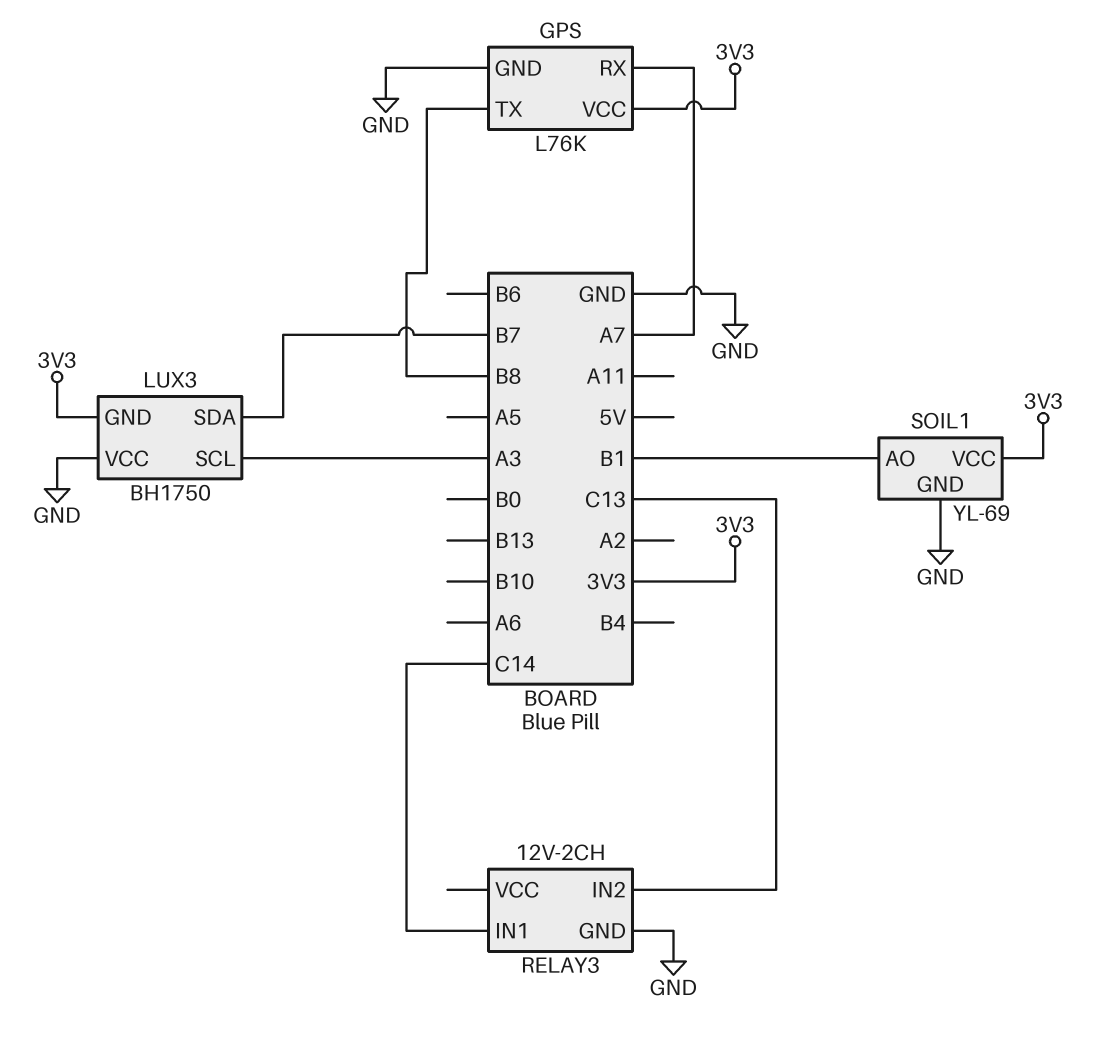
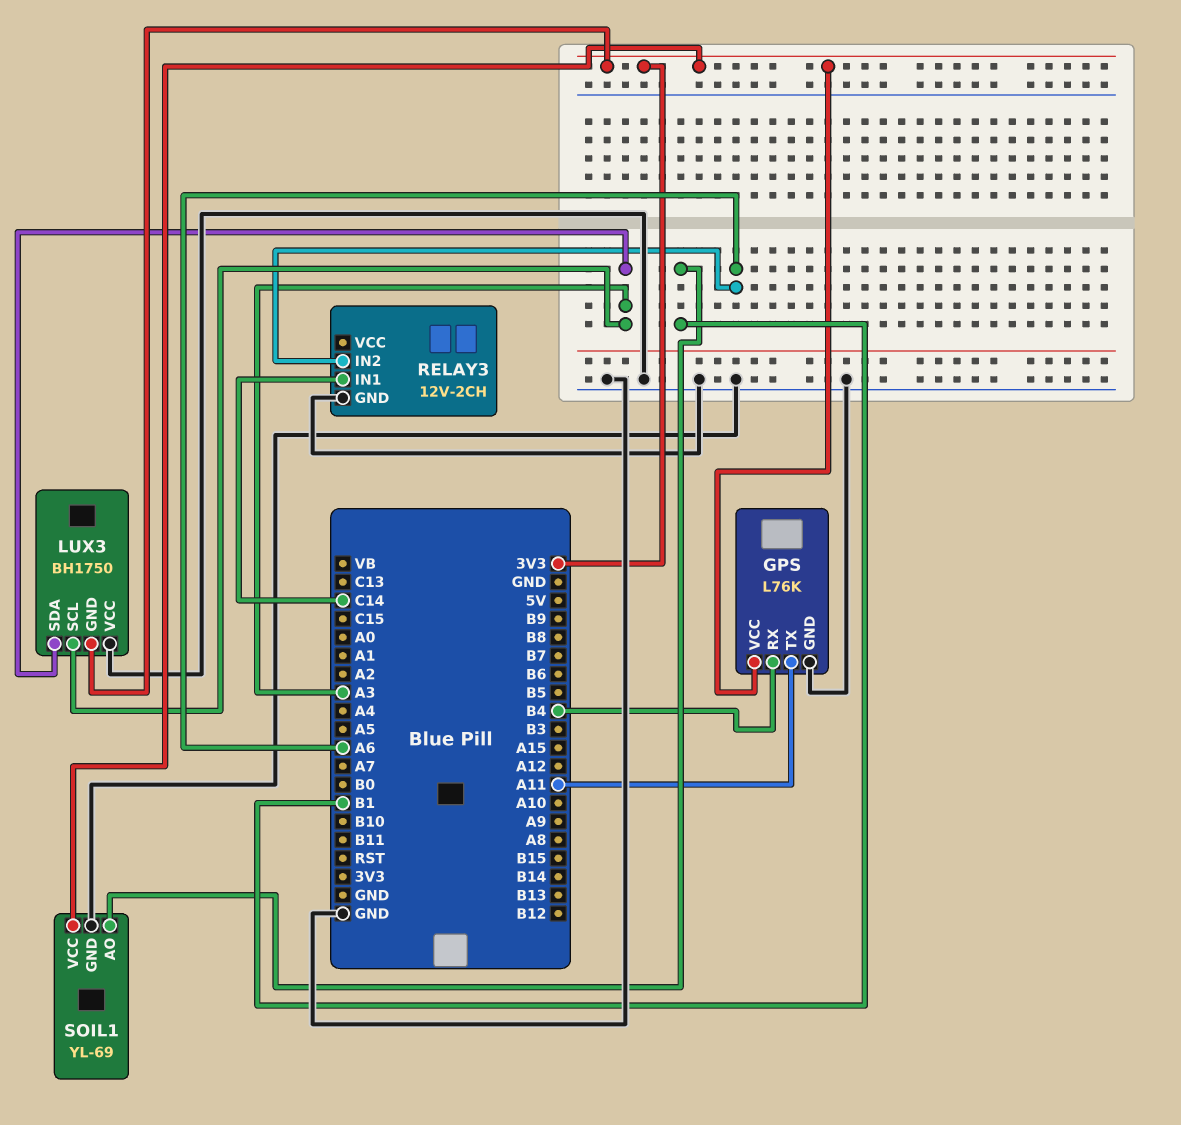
GPS pin RX: A7 -> B4
GPS pin TX: B8 -> A11
LUX3 pin SDA: B7 -> A3
RELAY3 pin IN2: C13 -> A6

